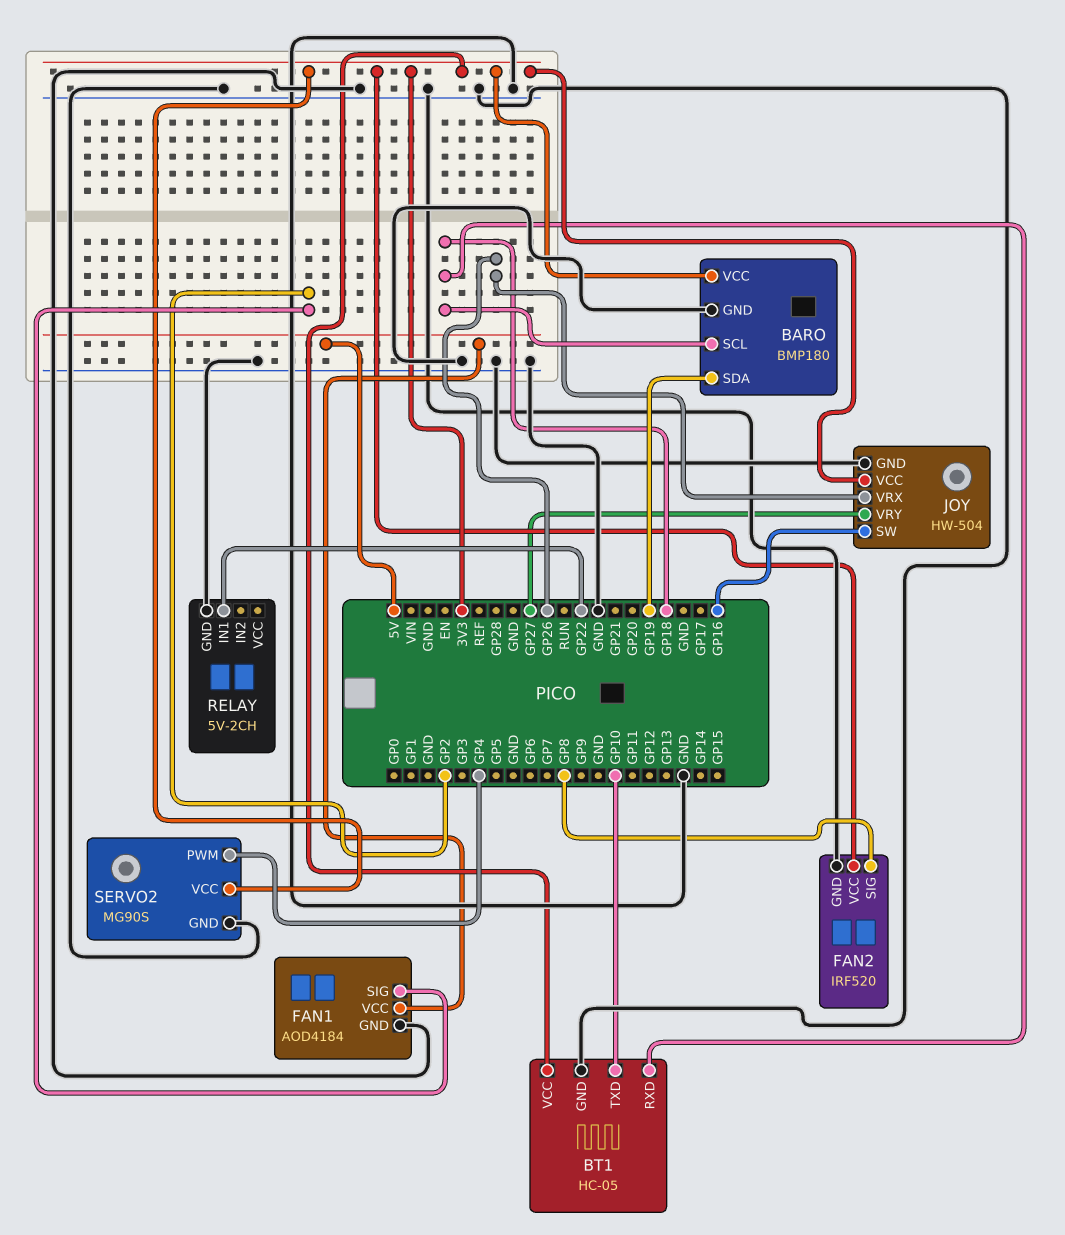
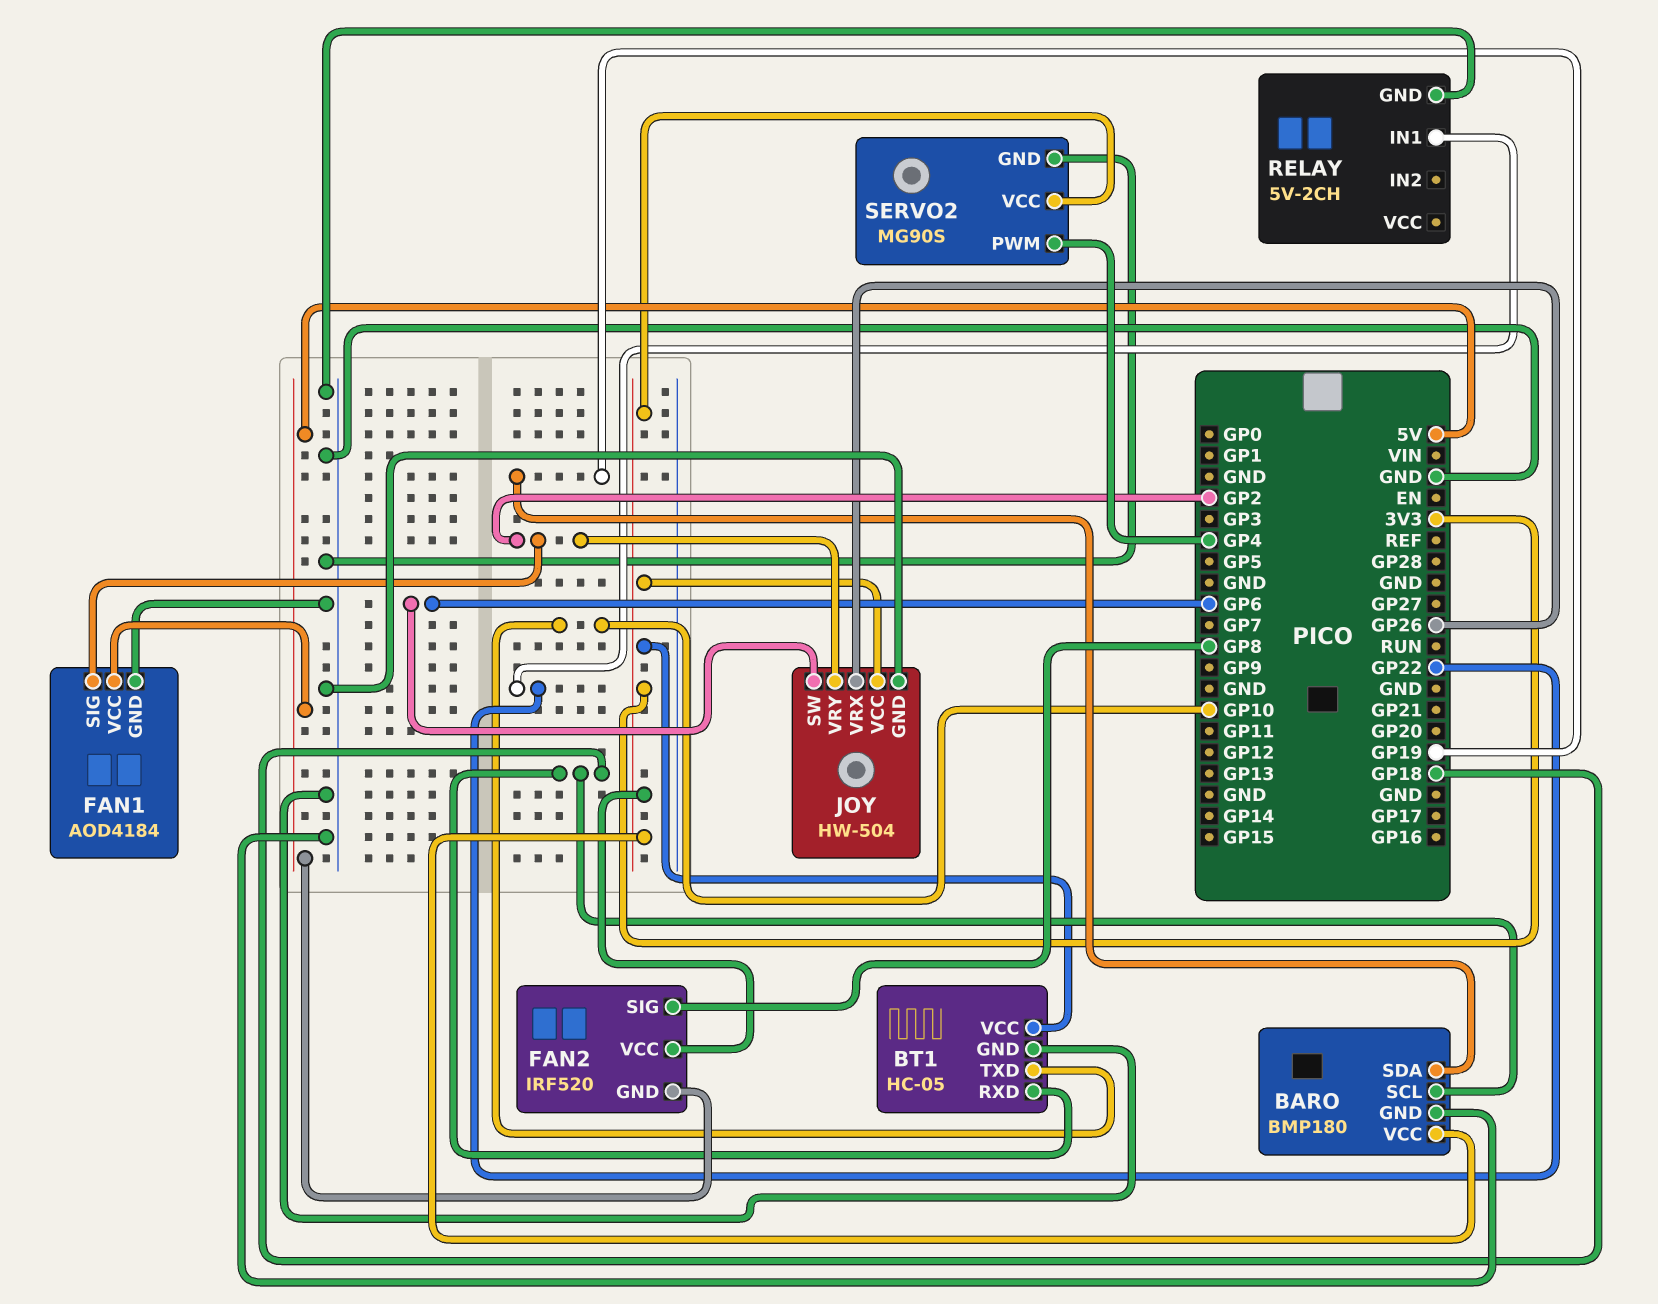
FAN2 pin GND: GND -> 5V
JOY pin SW: GP16 -> GP6
JOY pin VRY: GP27 -> GP2

